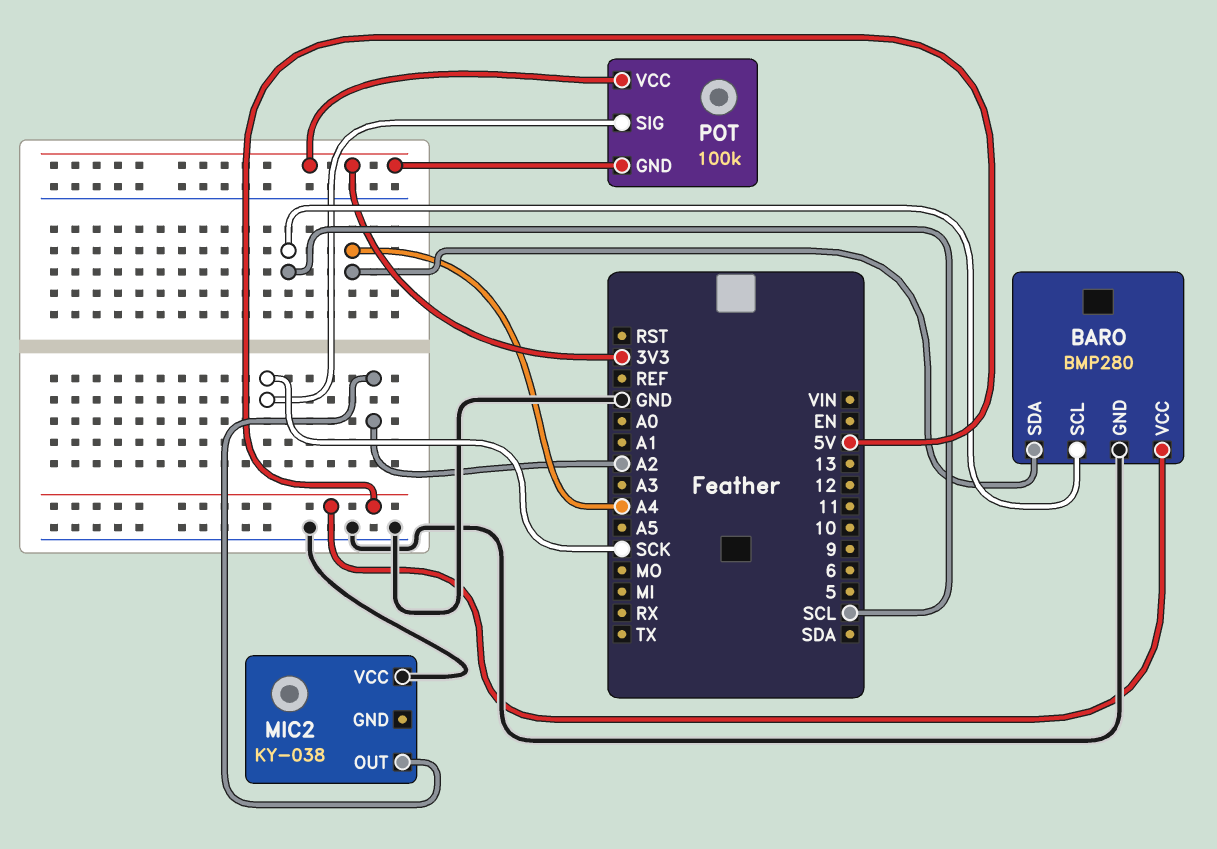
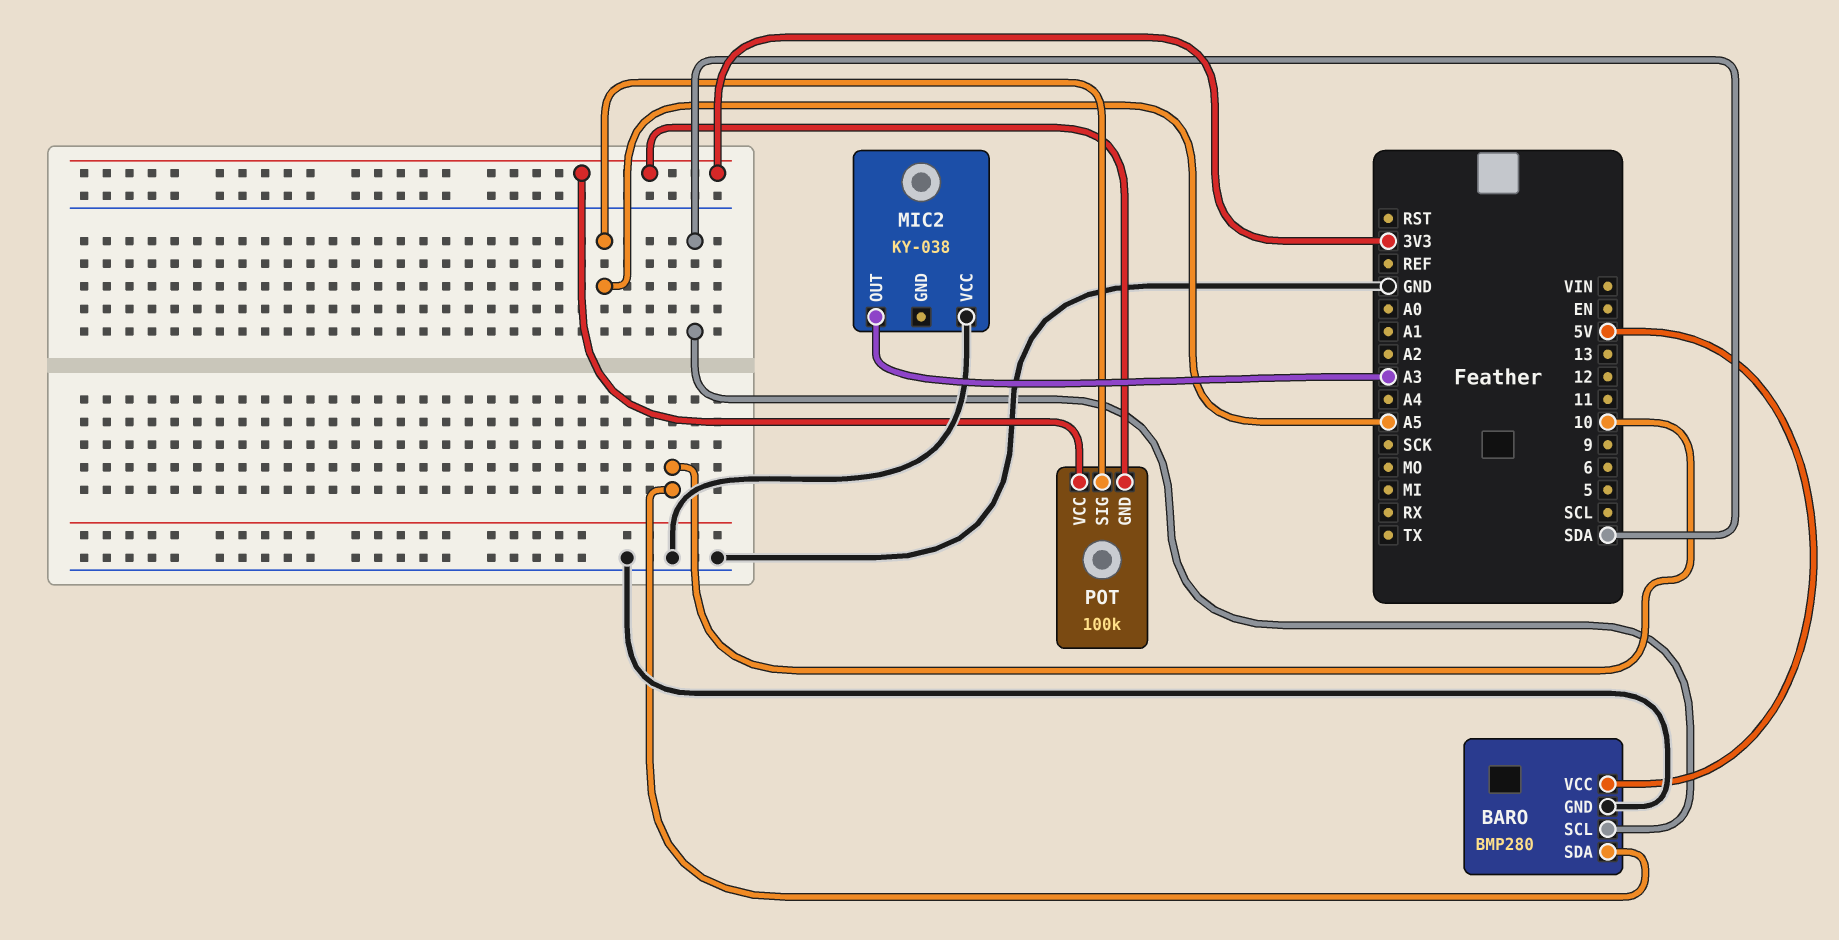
BARO pin SCL: SCL -> SDA
BARO pin SDA: A4 -> 10
MIC2 pin OUT: A2 -> A3
POT pin SIG: SCK -> A5

